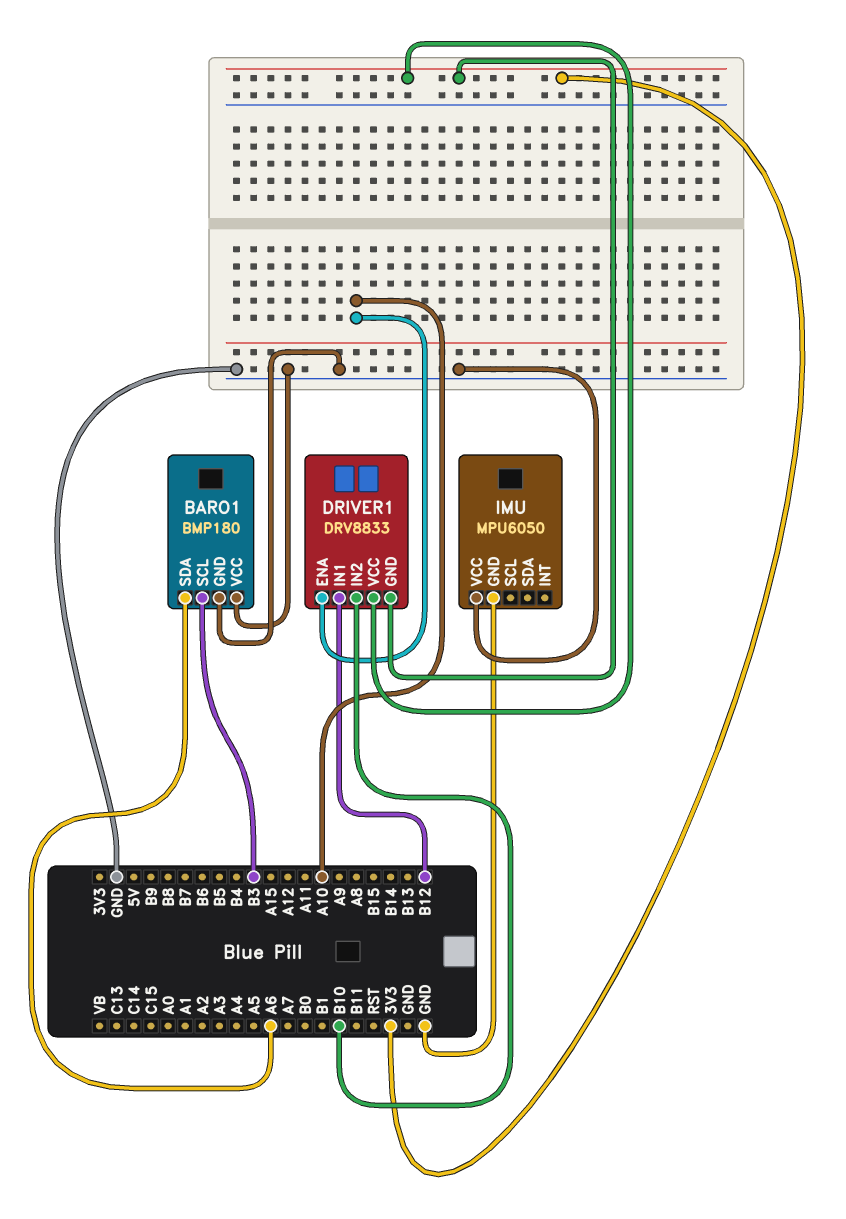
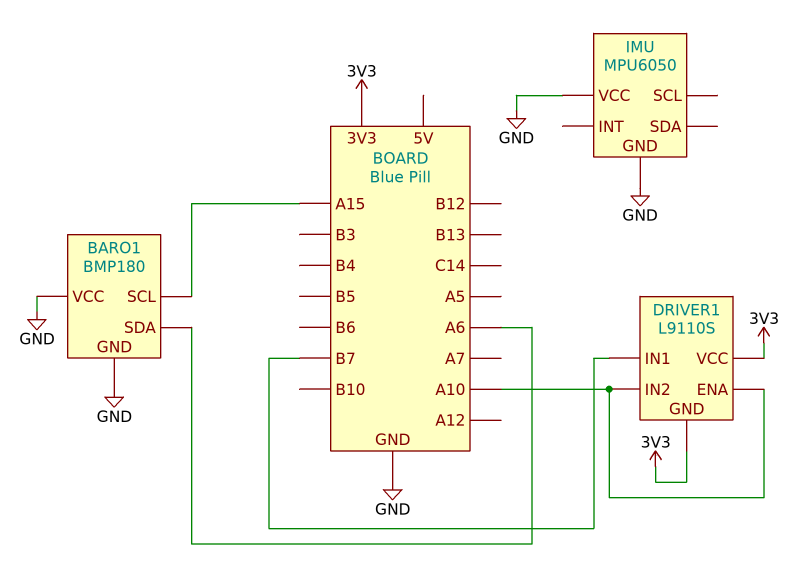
BARO1 pin SCL: B3 -> A15
DRIVER1: DRV8833 -> L9110S
DRIVER1 pin IN1: B12 -> B7
DRIVER1 pin IN2: B10 -> A10

